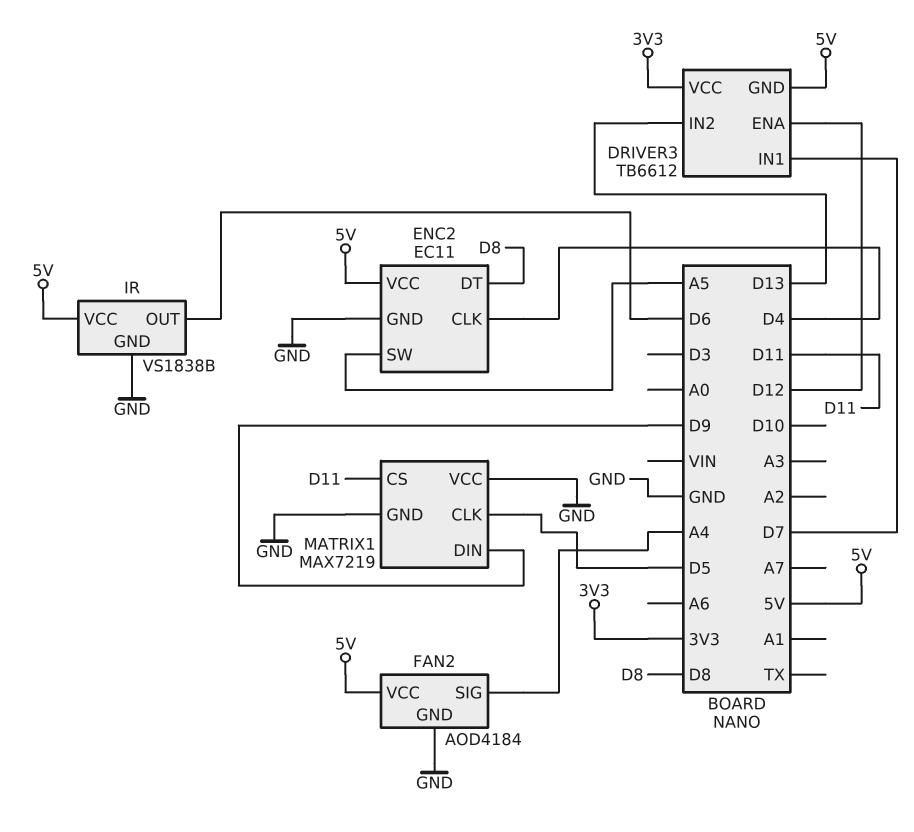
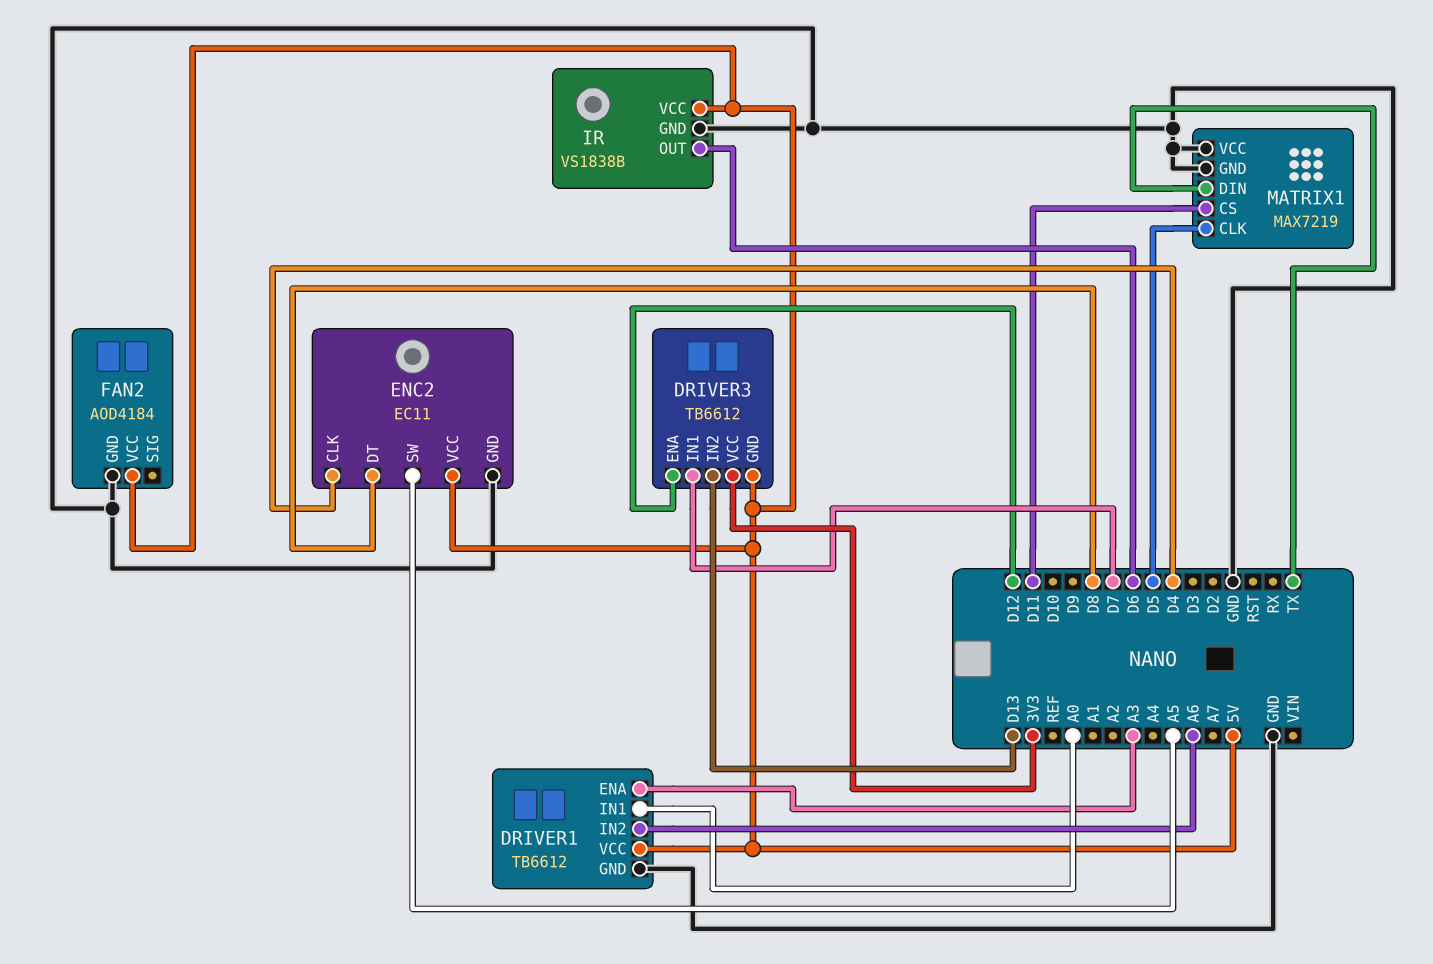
DRIVER1: none -> TB6612
DRIVER1 pin ENA: none -> A3
DRIVER1 pin GND: none -> GND
DRIVER1 pin IN1: none -> A0
DRIVER1 pin IN2: none -> A6
DRIVER1 pin VCC: none -> 5V
FAN2 pin SIG: A4 -> none
MATRIX1 pin DIN: D9 -> TX

